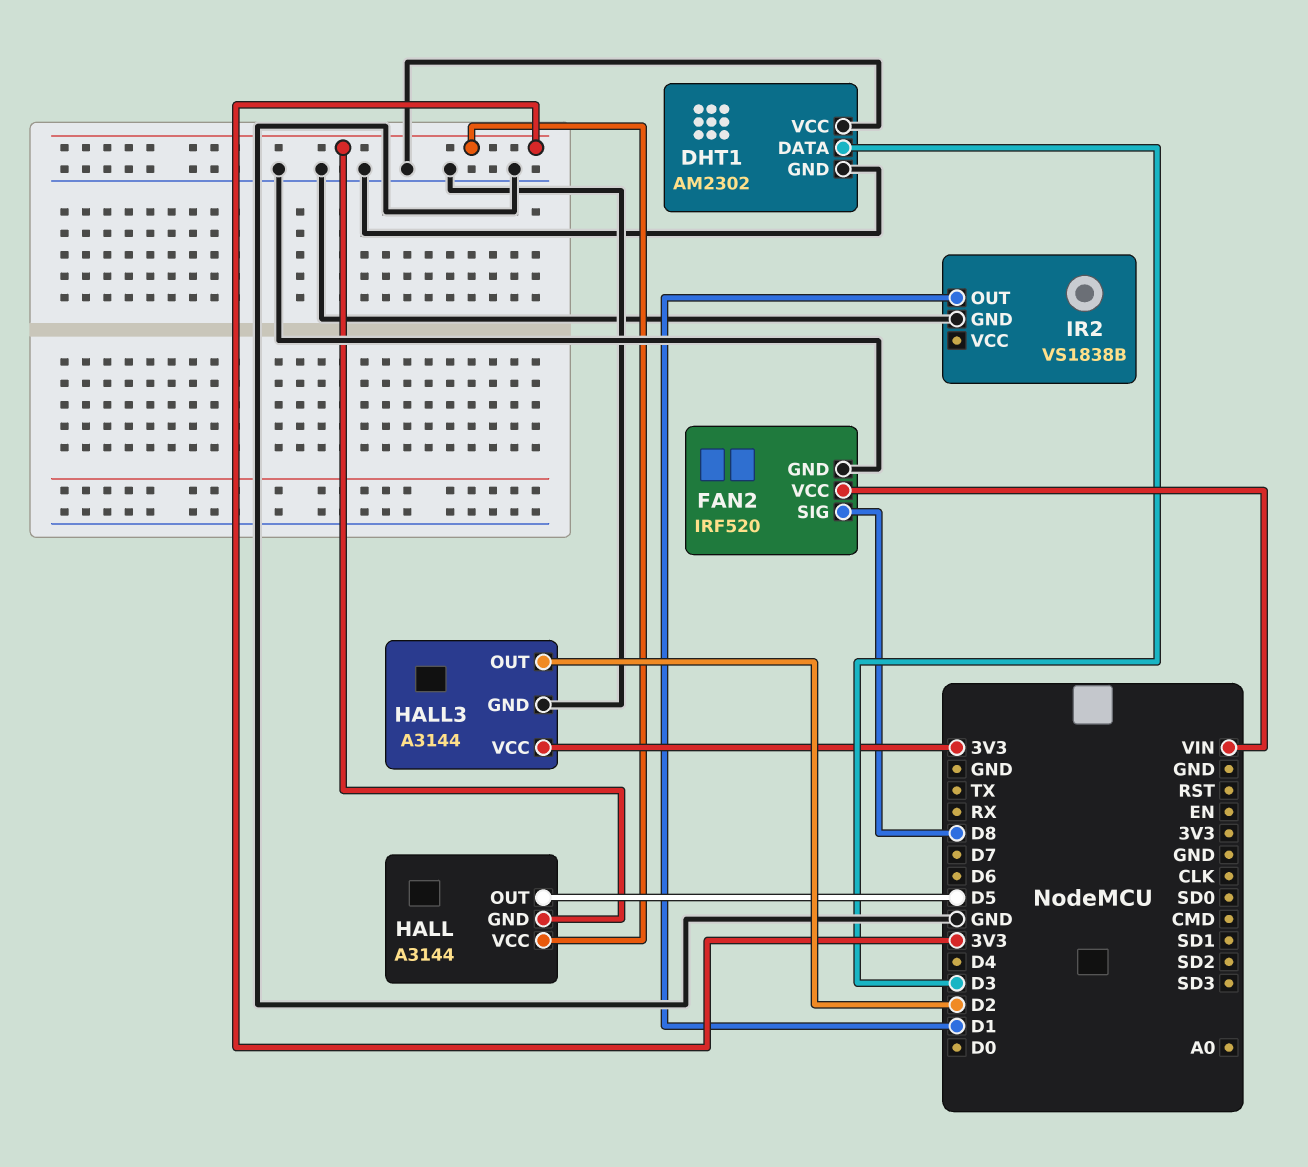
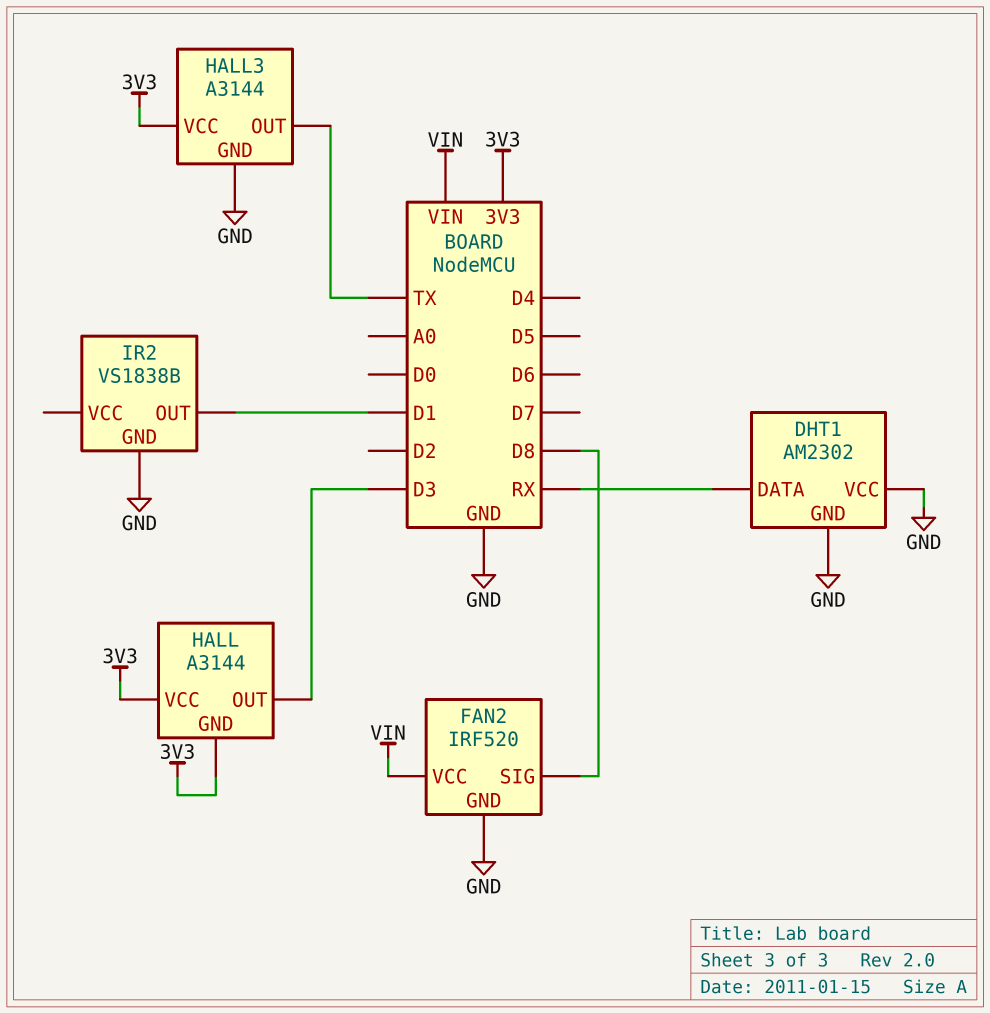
DHT1 pin DATA: D3 -> RX
HALL pin OUT: D5 -> D3
HALL3 pin OUT: D2 -> TX

